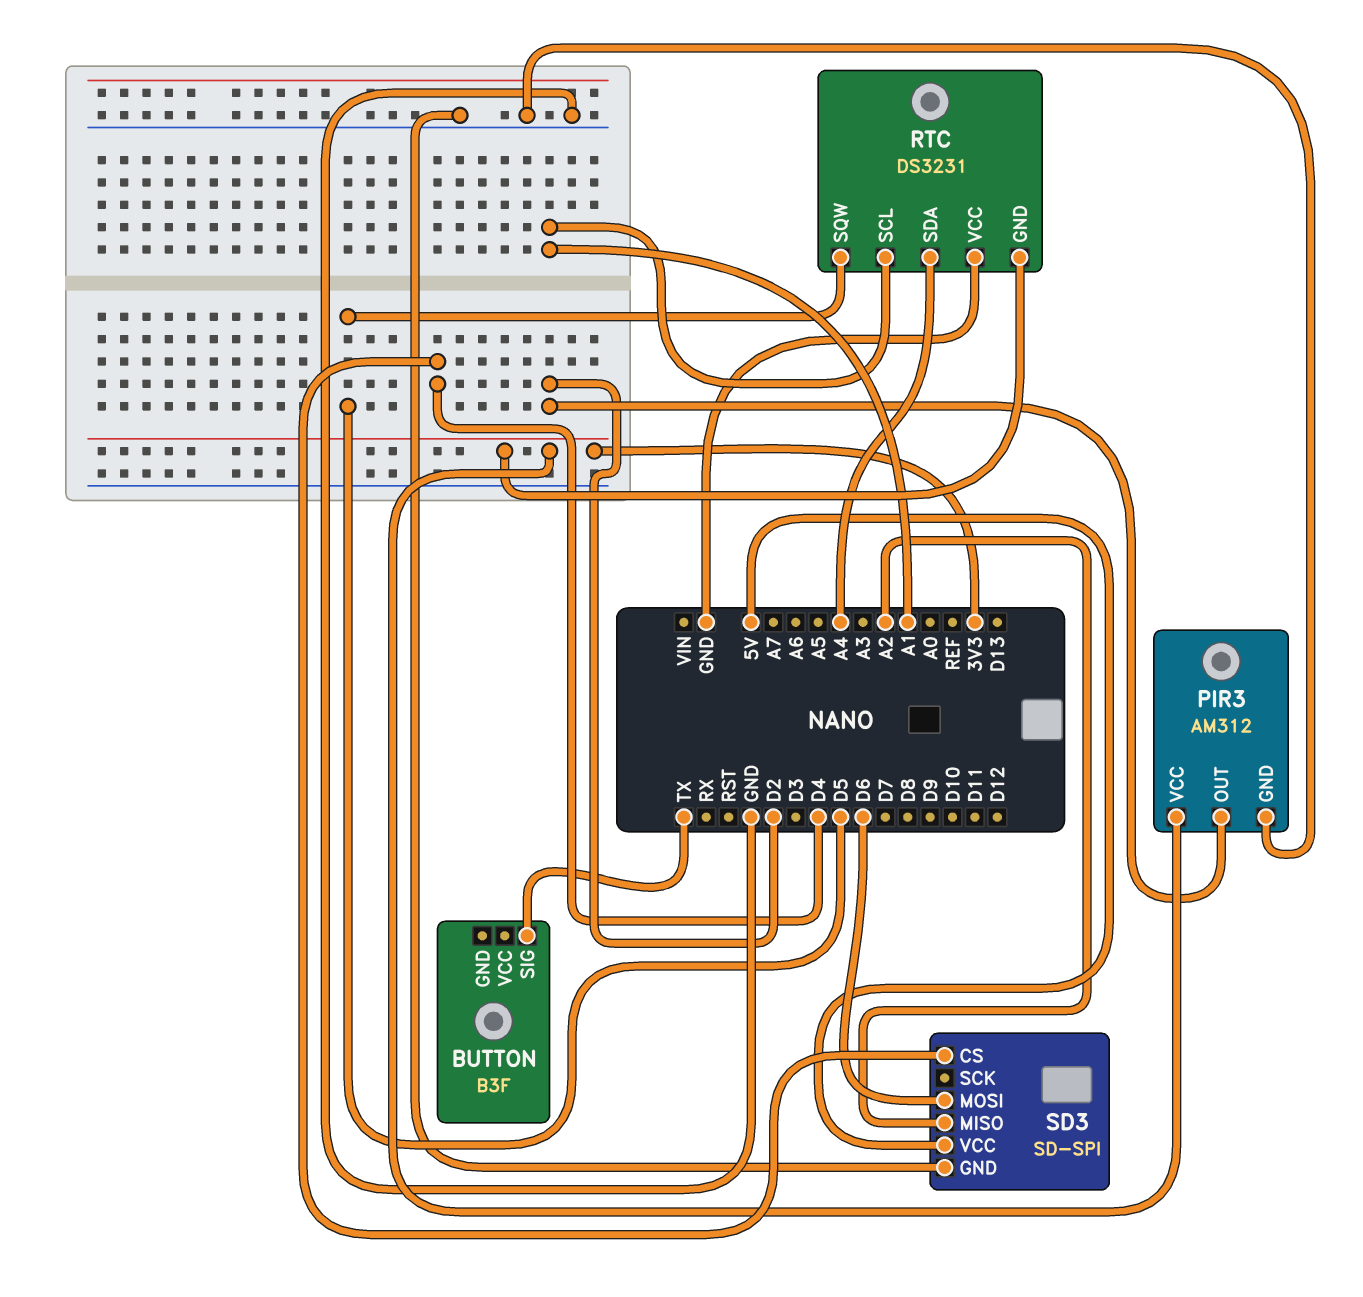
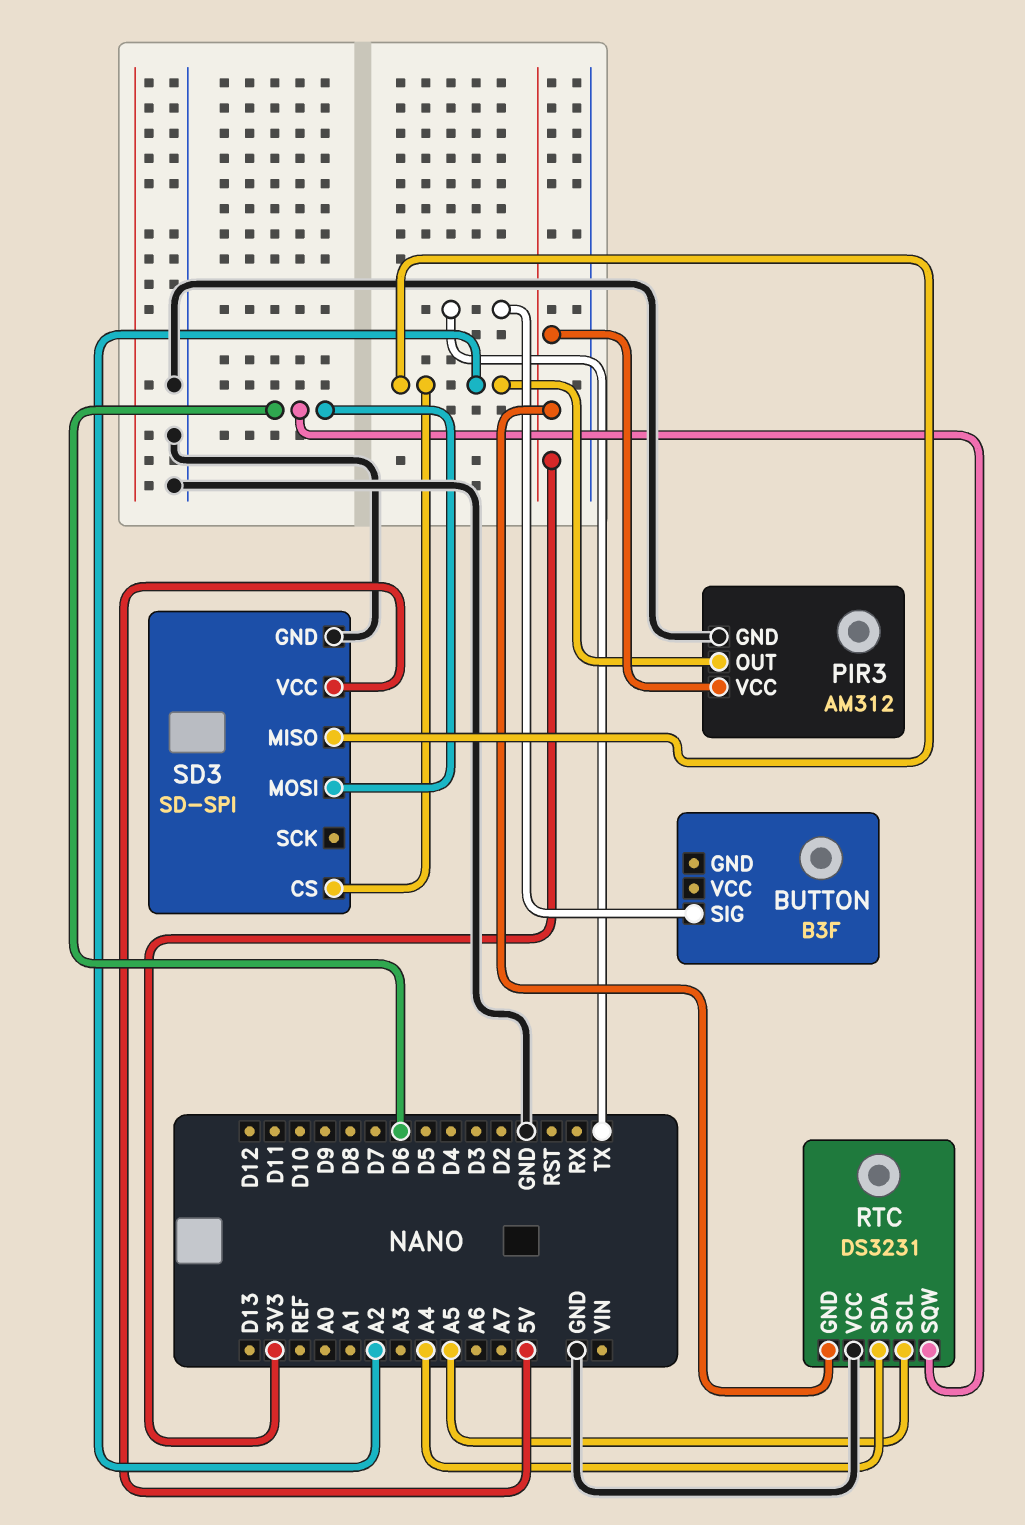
PIR3 pin OUT: D2 -> A2
RTC pin SCL: A1 -> A5
RTC pin SQW: D5 -> D6
SD3 pin CS: D4 -> A2

